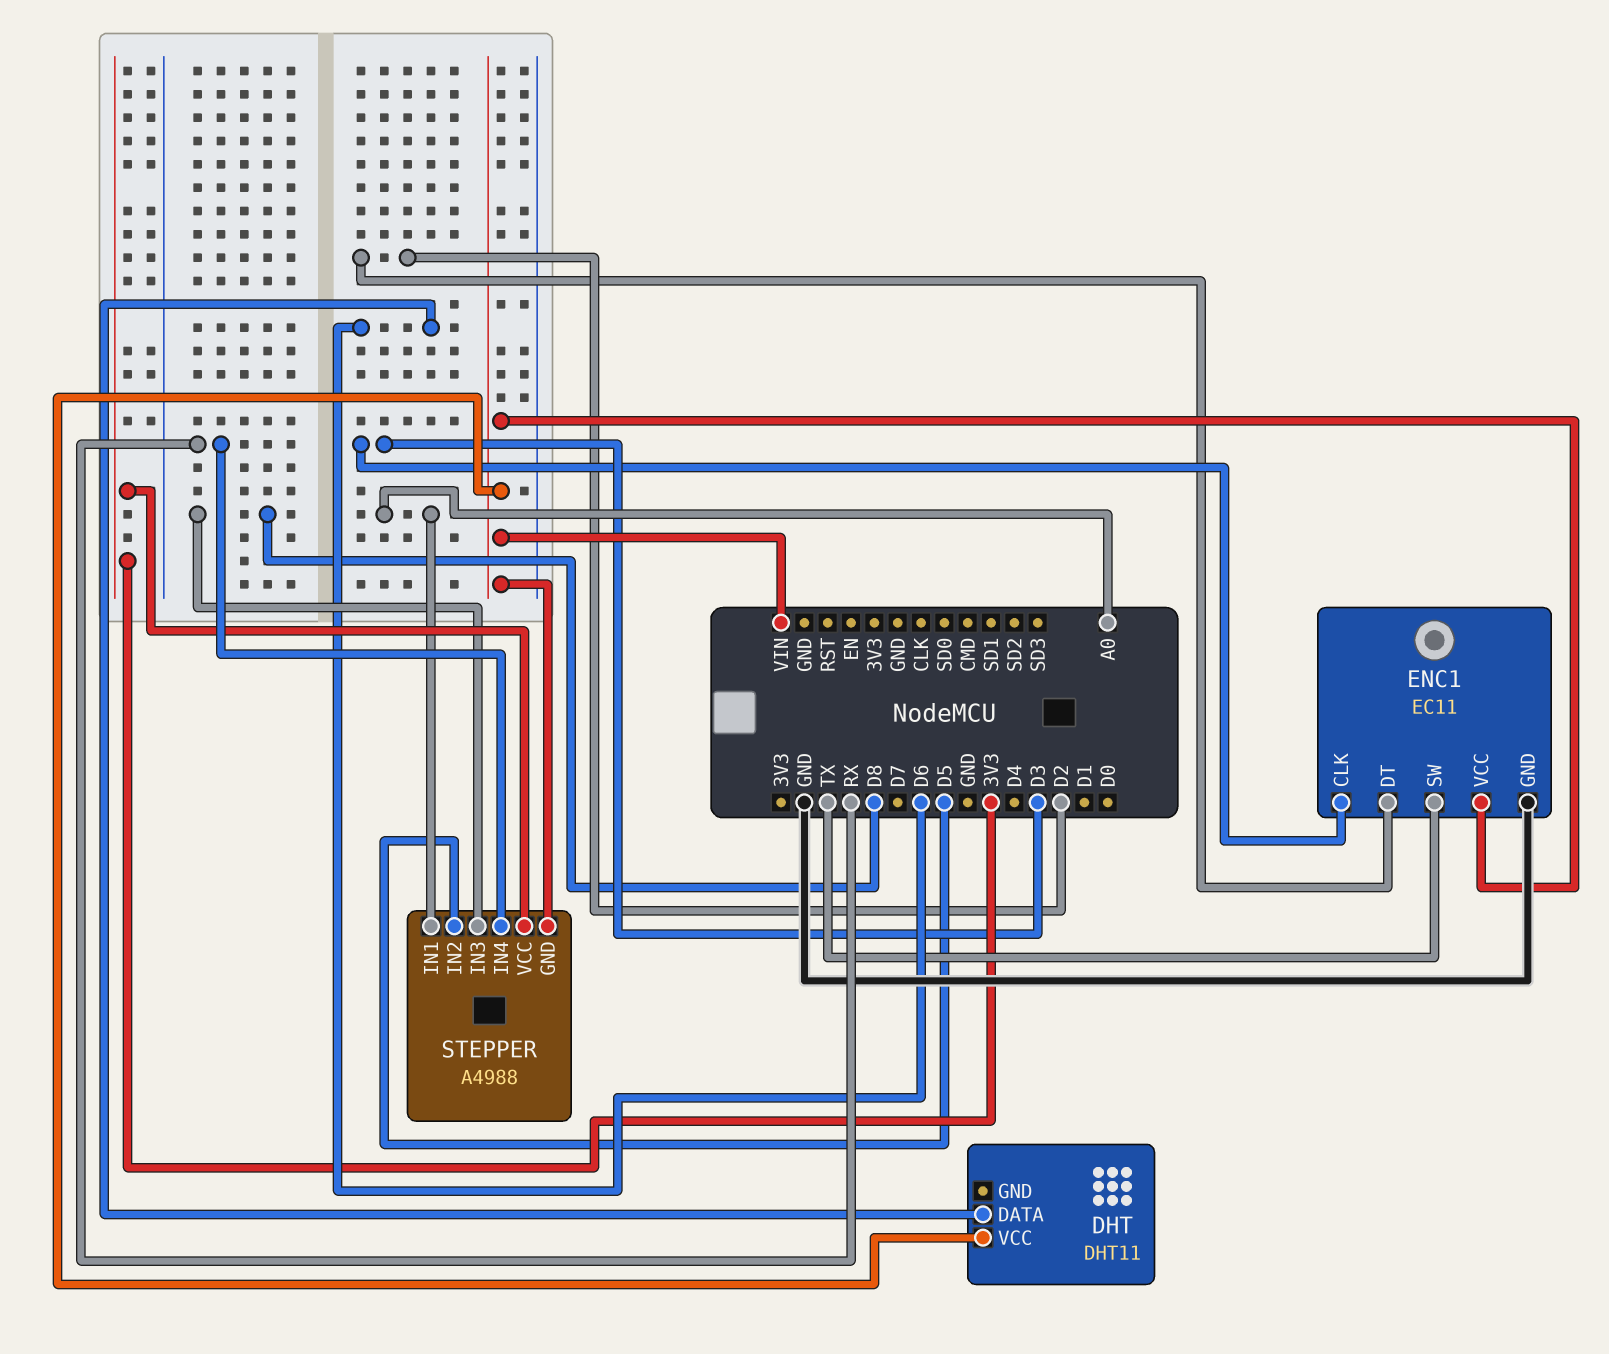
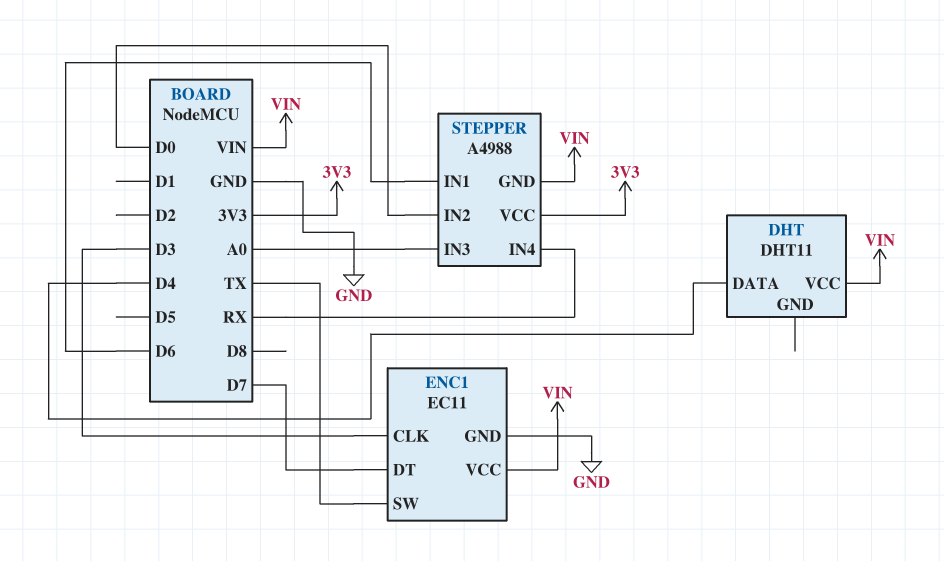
DHT pin DATA: D6 -> D4
ENC1 pin DT: D2 -> D7
STEPPER pin IN1: A0 -> D6
STEPPER pin IN2: D5 -> D0
STEPPER pin IN3: D8 -> A0

